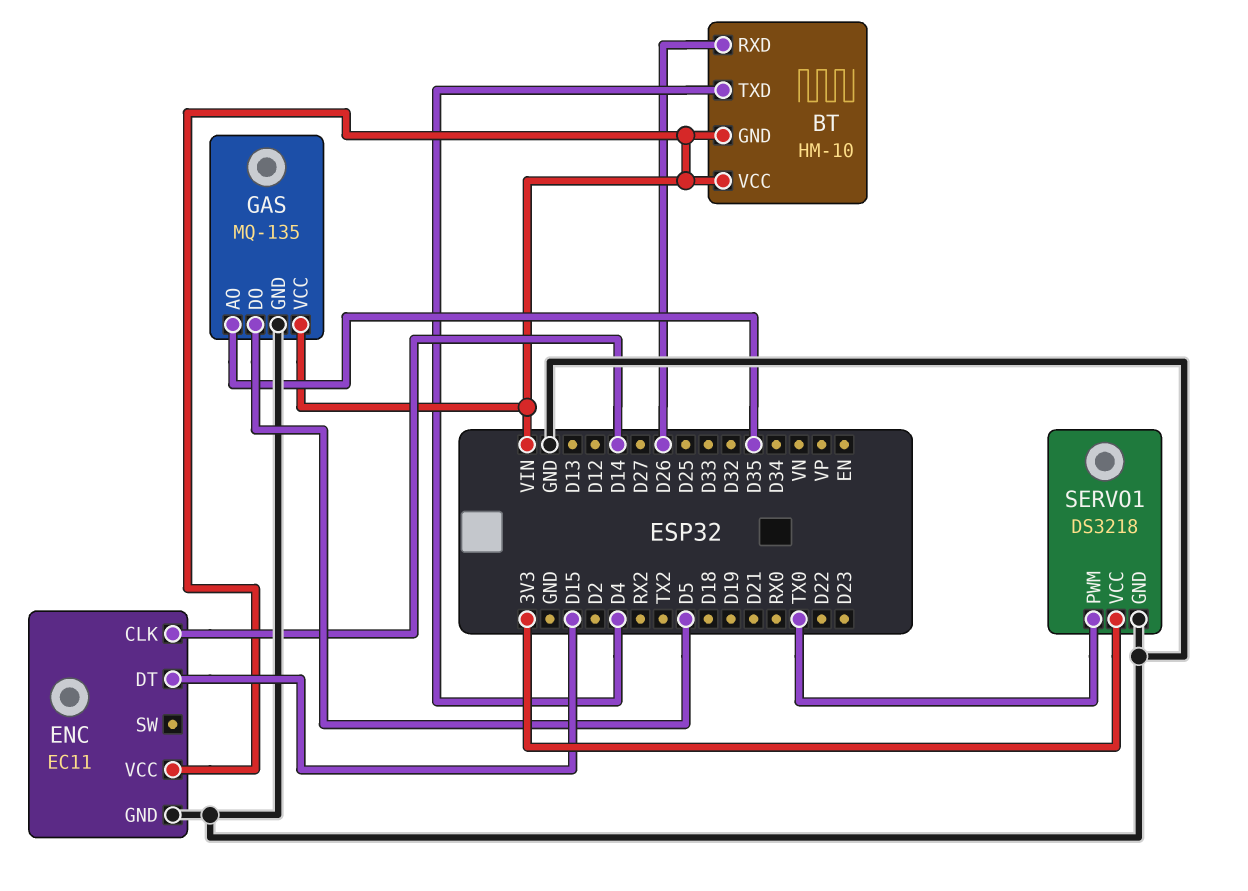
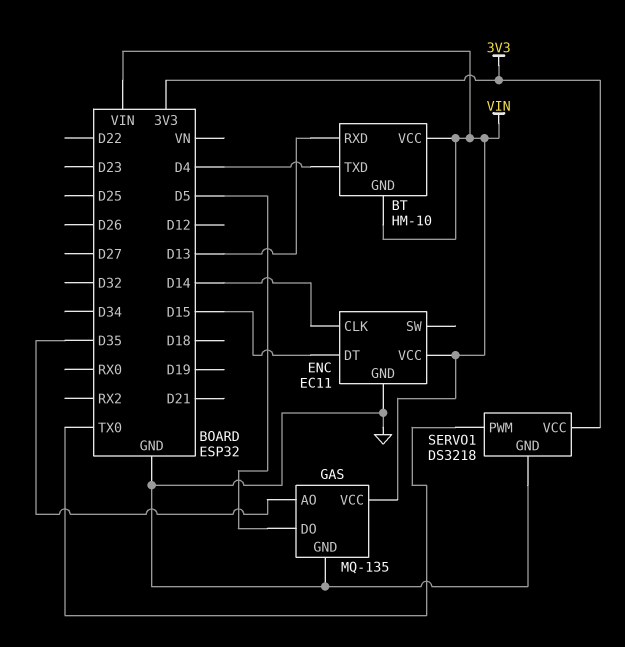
BT pin RXD: D26 -> D13

